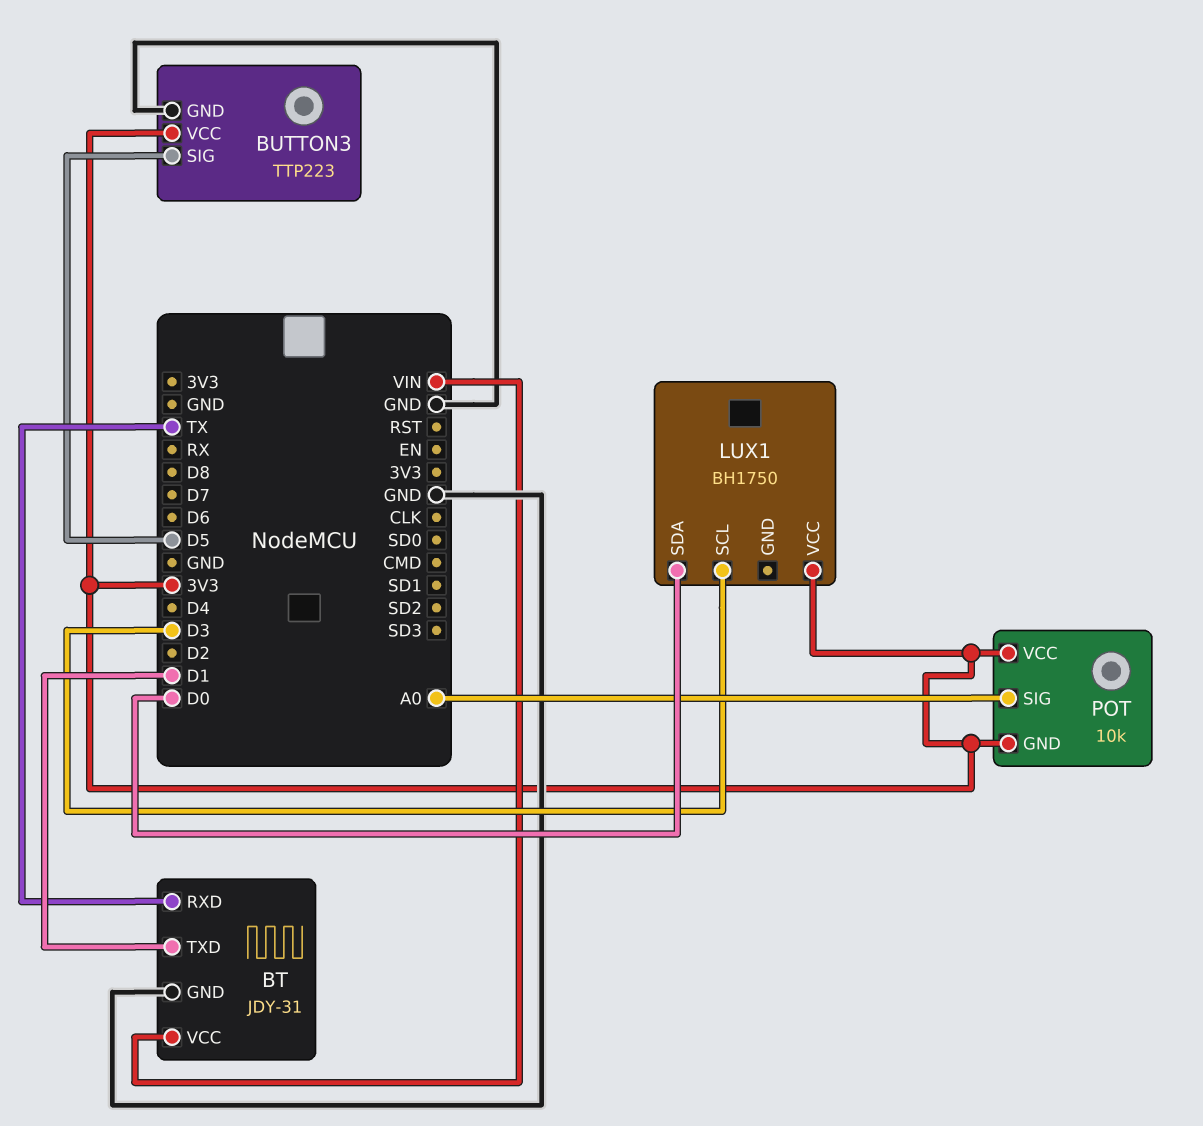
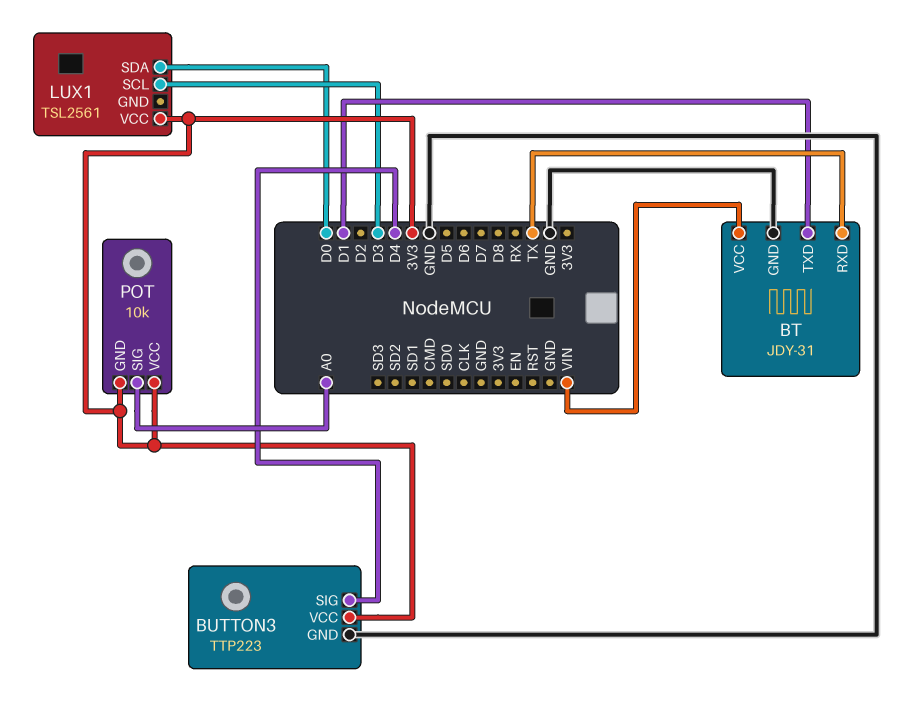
BUTTON3 pin SIG: D5 -> D4
LUX1: BH1750 -> TSL2561

